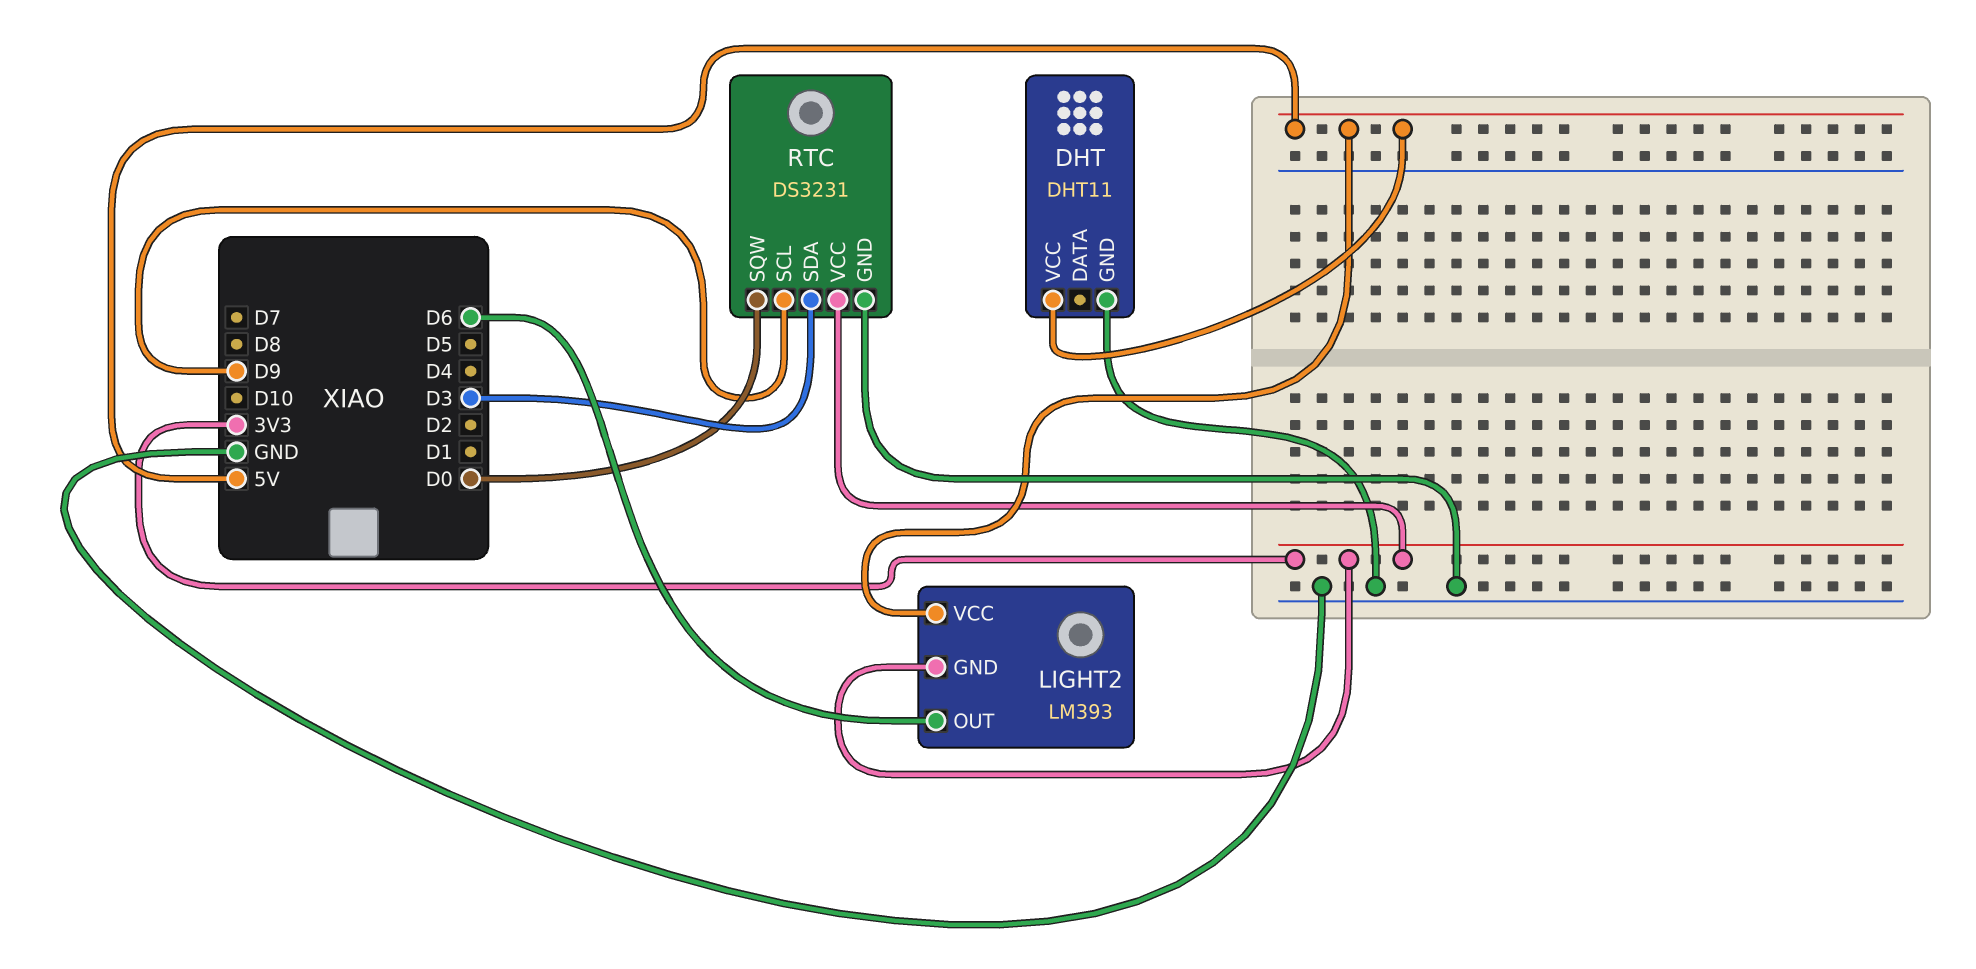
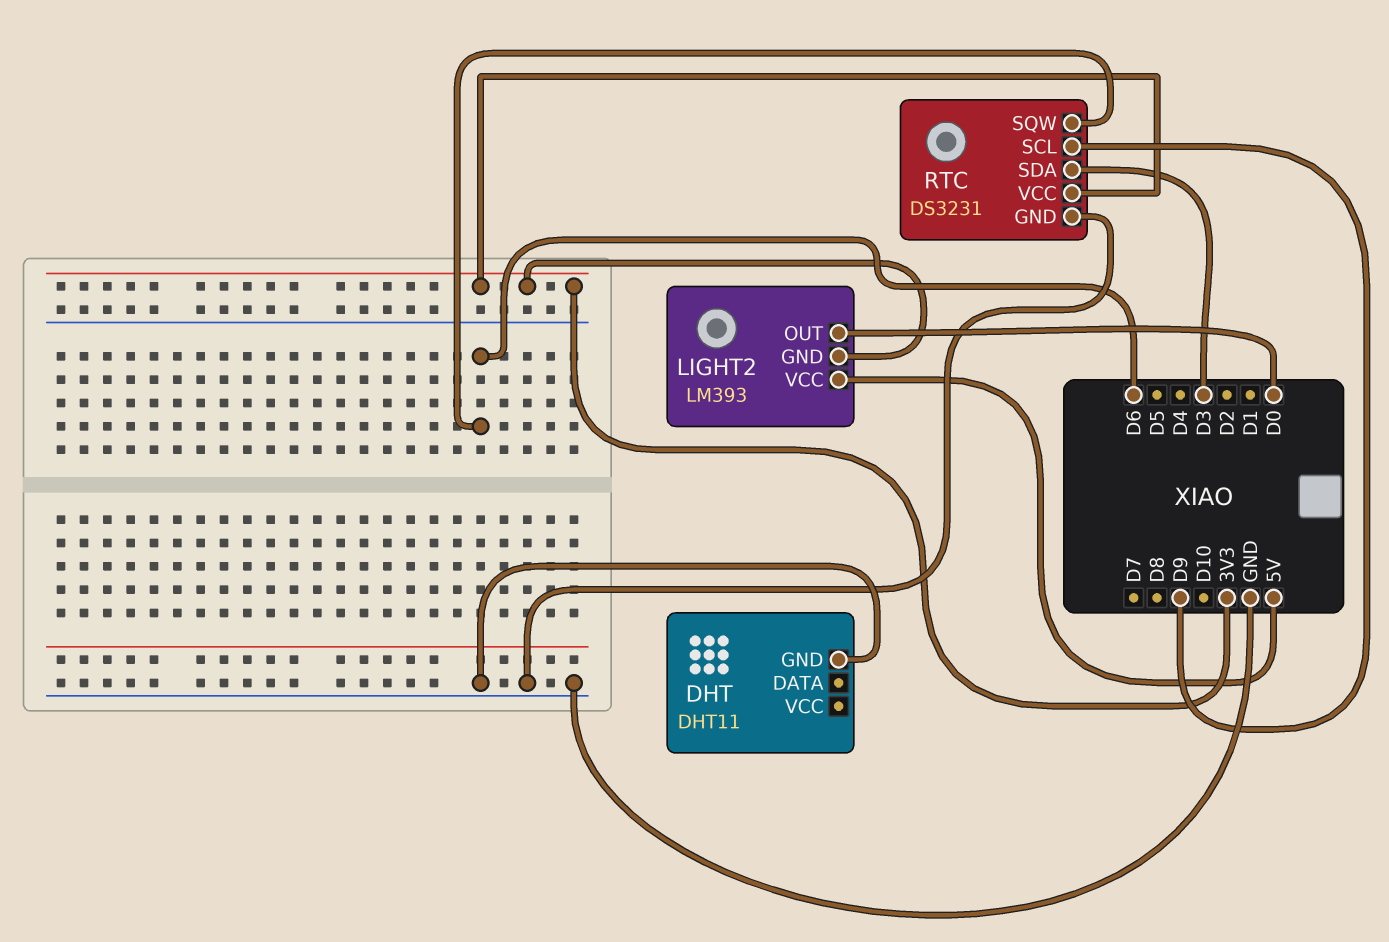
DHT pin VCC: 5V -> none
LIGHT2 pin OUT: D6 -> D0
RTC pin SQW: D0 -> D6

